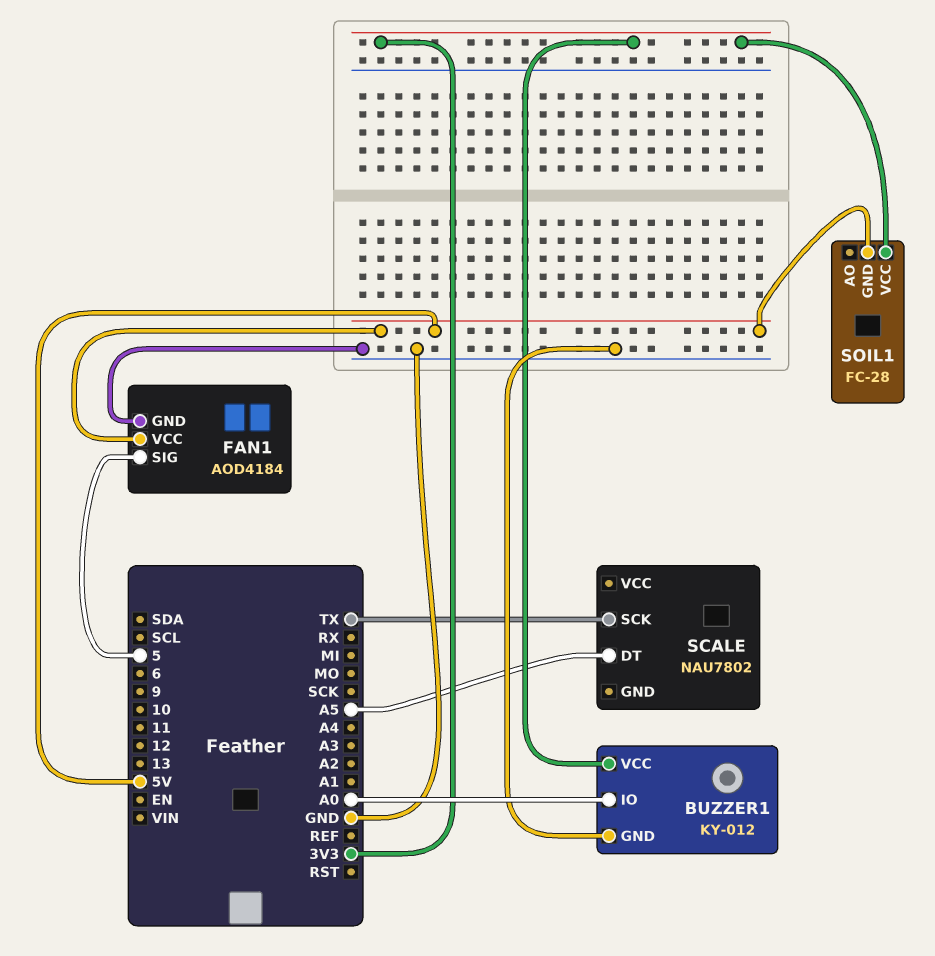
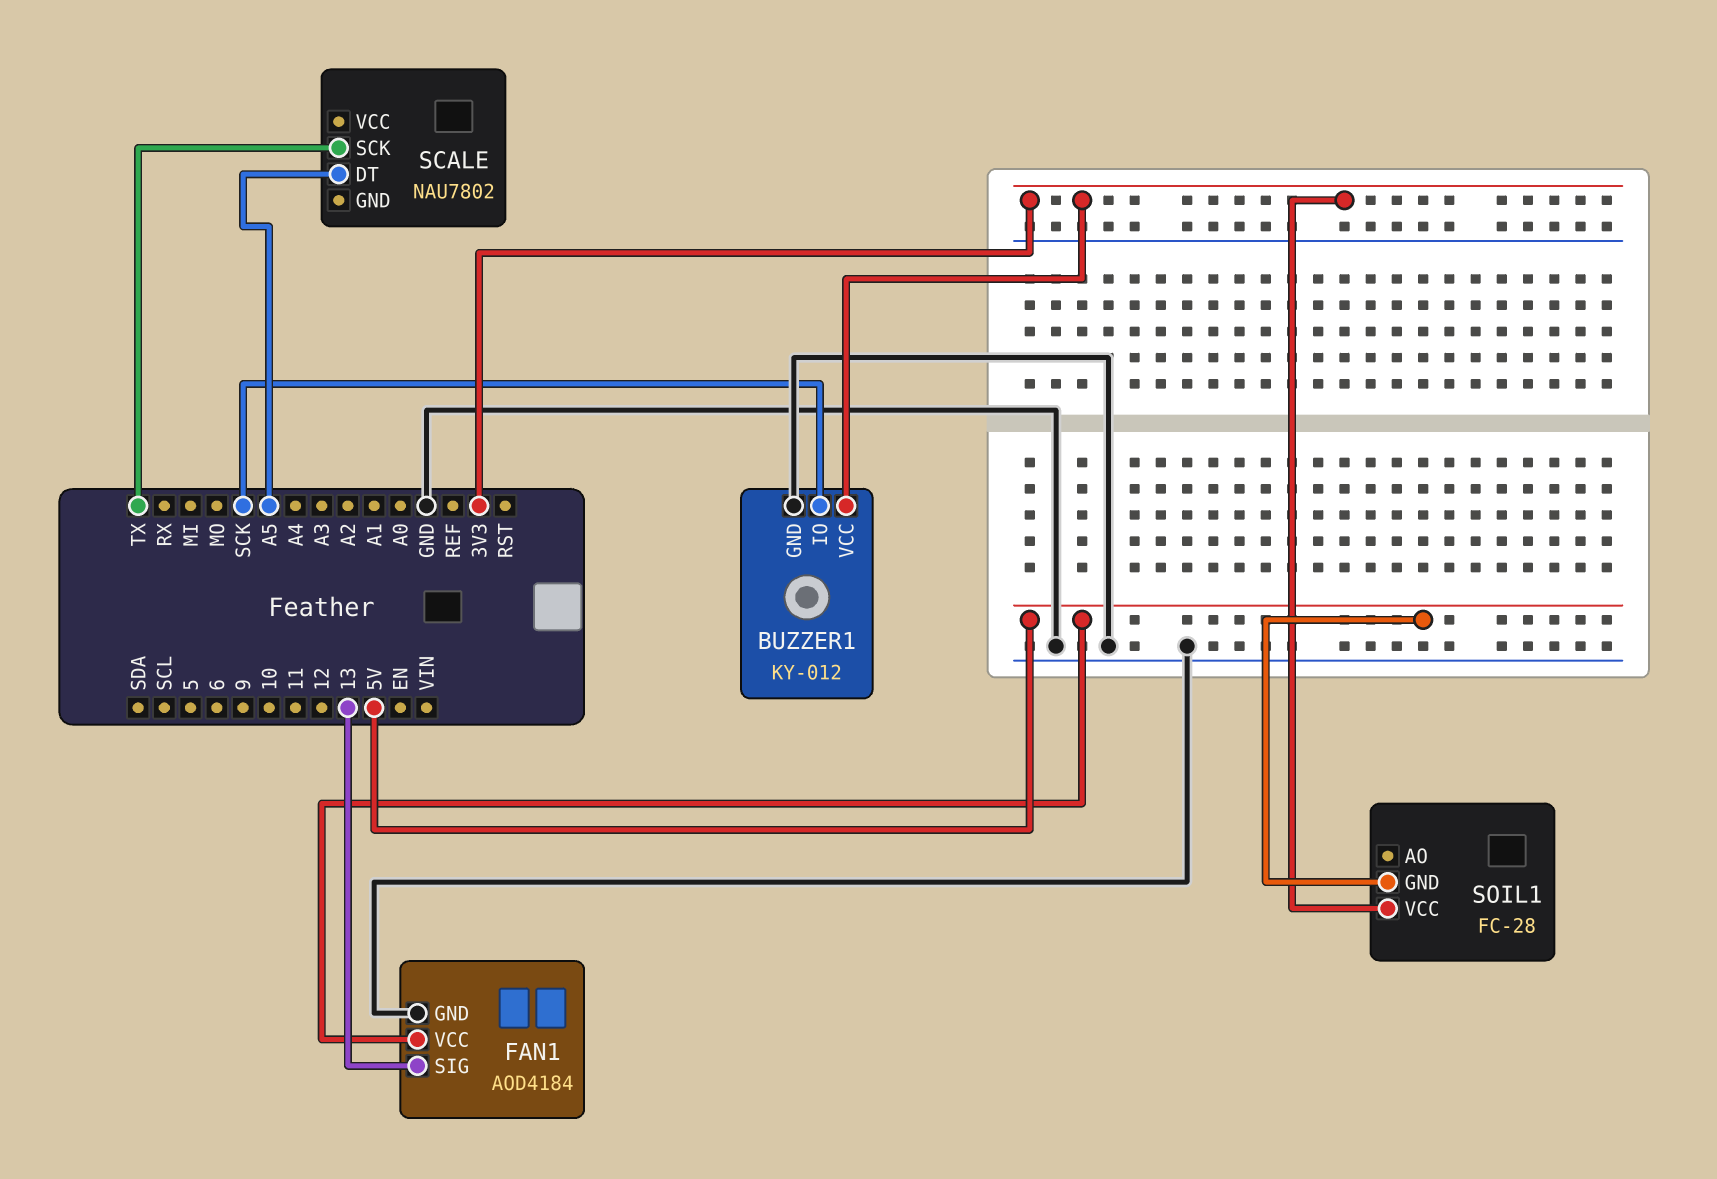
BUZZER1 pin IO: A0 -> SCK
FAN1 pin SIG: 5 -> 13

